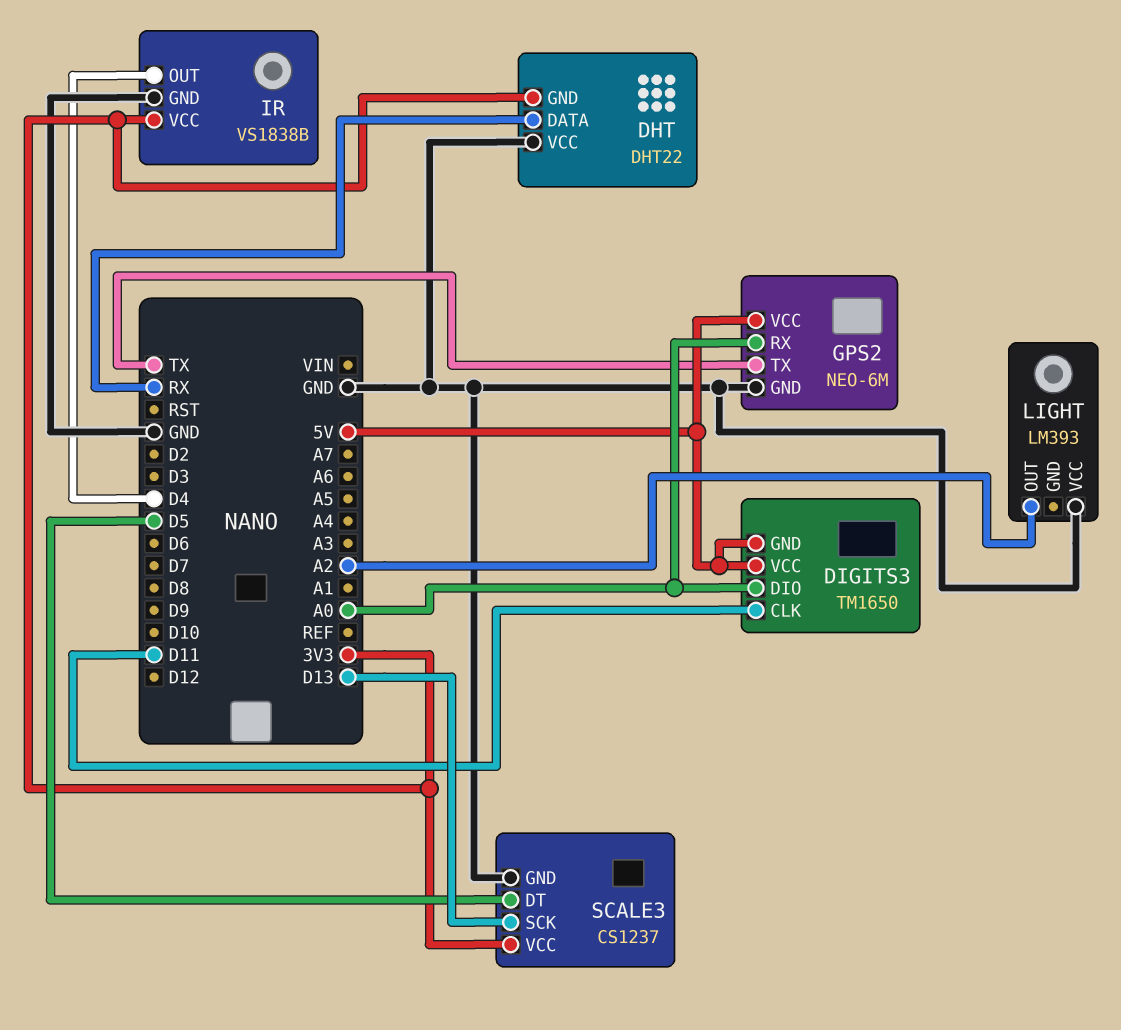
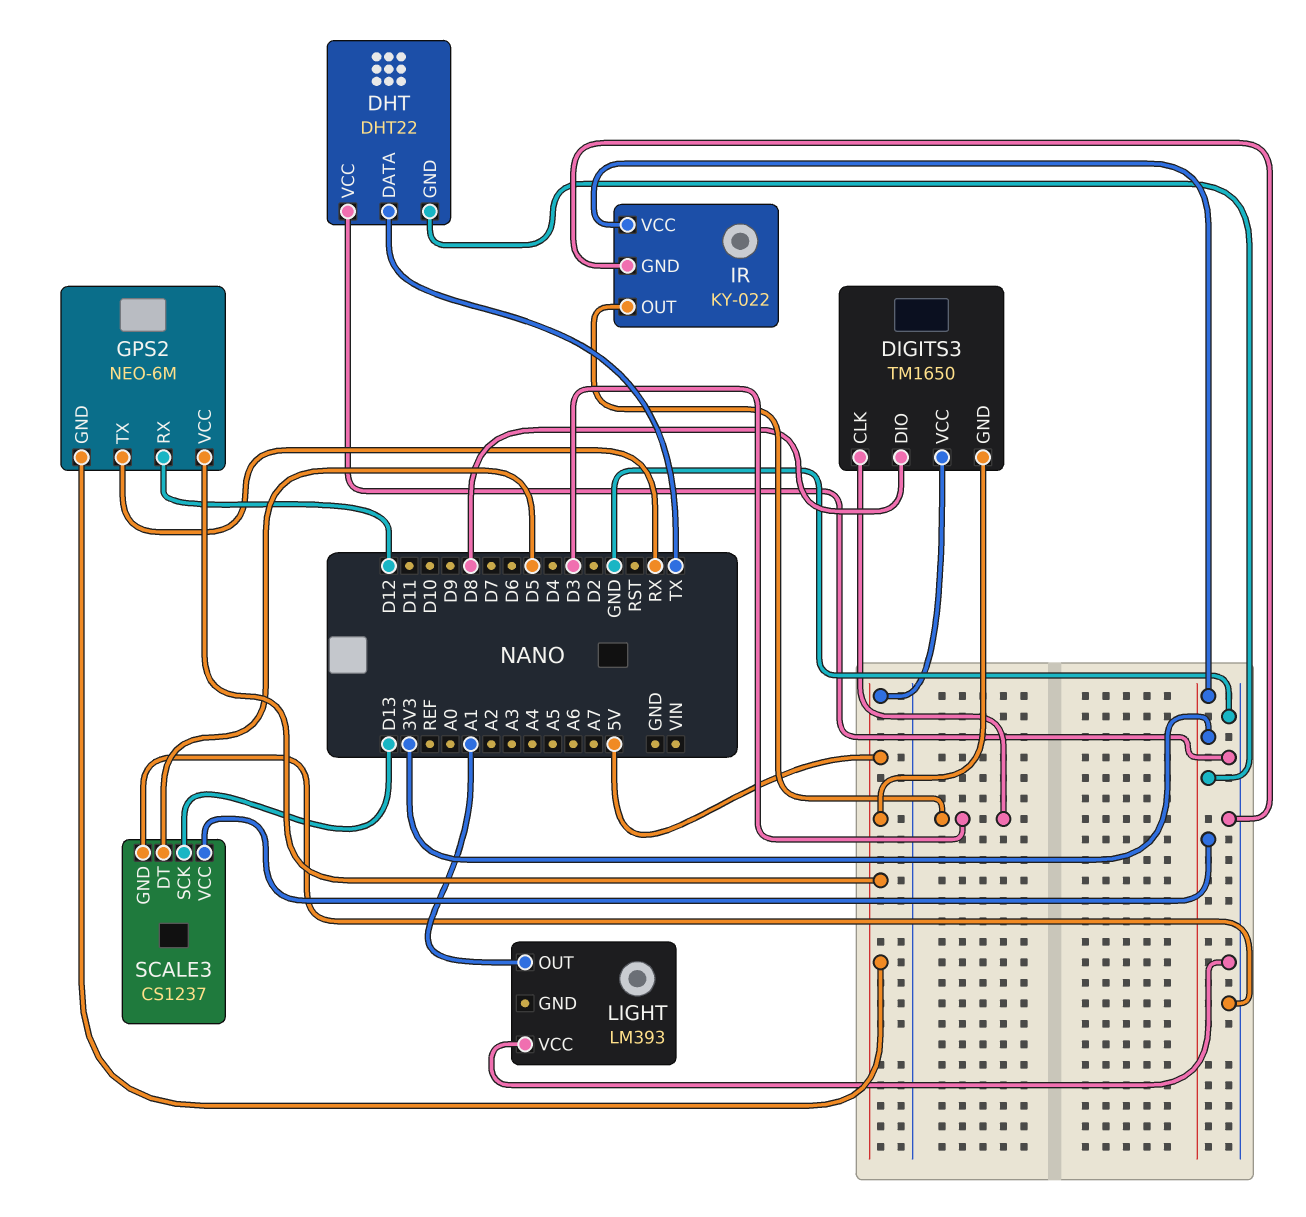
DHT pin DATA: RX -> TX
DIGITS3 pin CLK: D11 -> D3
DIGITS3 pin DIO: A0 -> D8
GPS2 pin GND: GND -> 5V
GPS2 pin RX: A0 -> D12
GPS2 pin TX: TX -> RX
IR: VS1838B -> KY-022
IR pin OUT: D4 -> D3
LIGHT pin OUT: A2 -> A1

